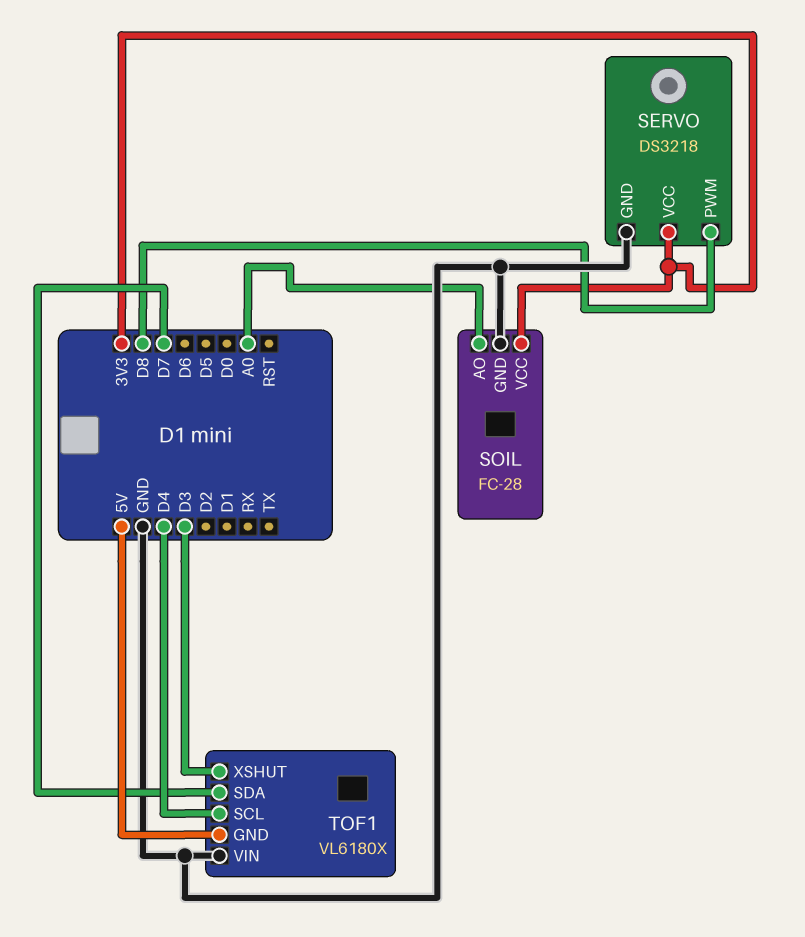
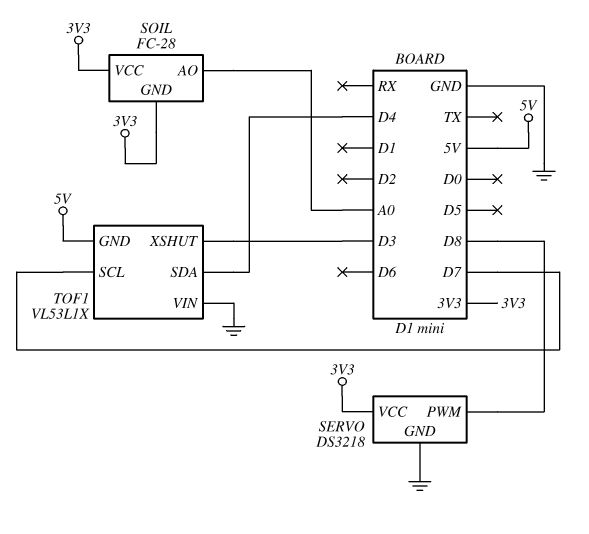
SOIL pin GND: GND -> 3V3
TOF1: VL6180X -> VL53L1X
TOF1 pin SCL: D4 -> D7
TOF1 pin SDA: D7 -> D4

